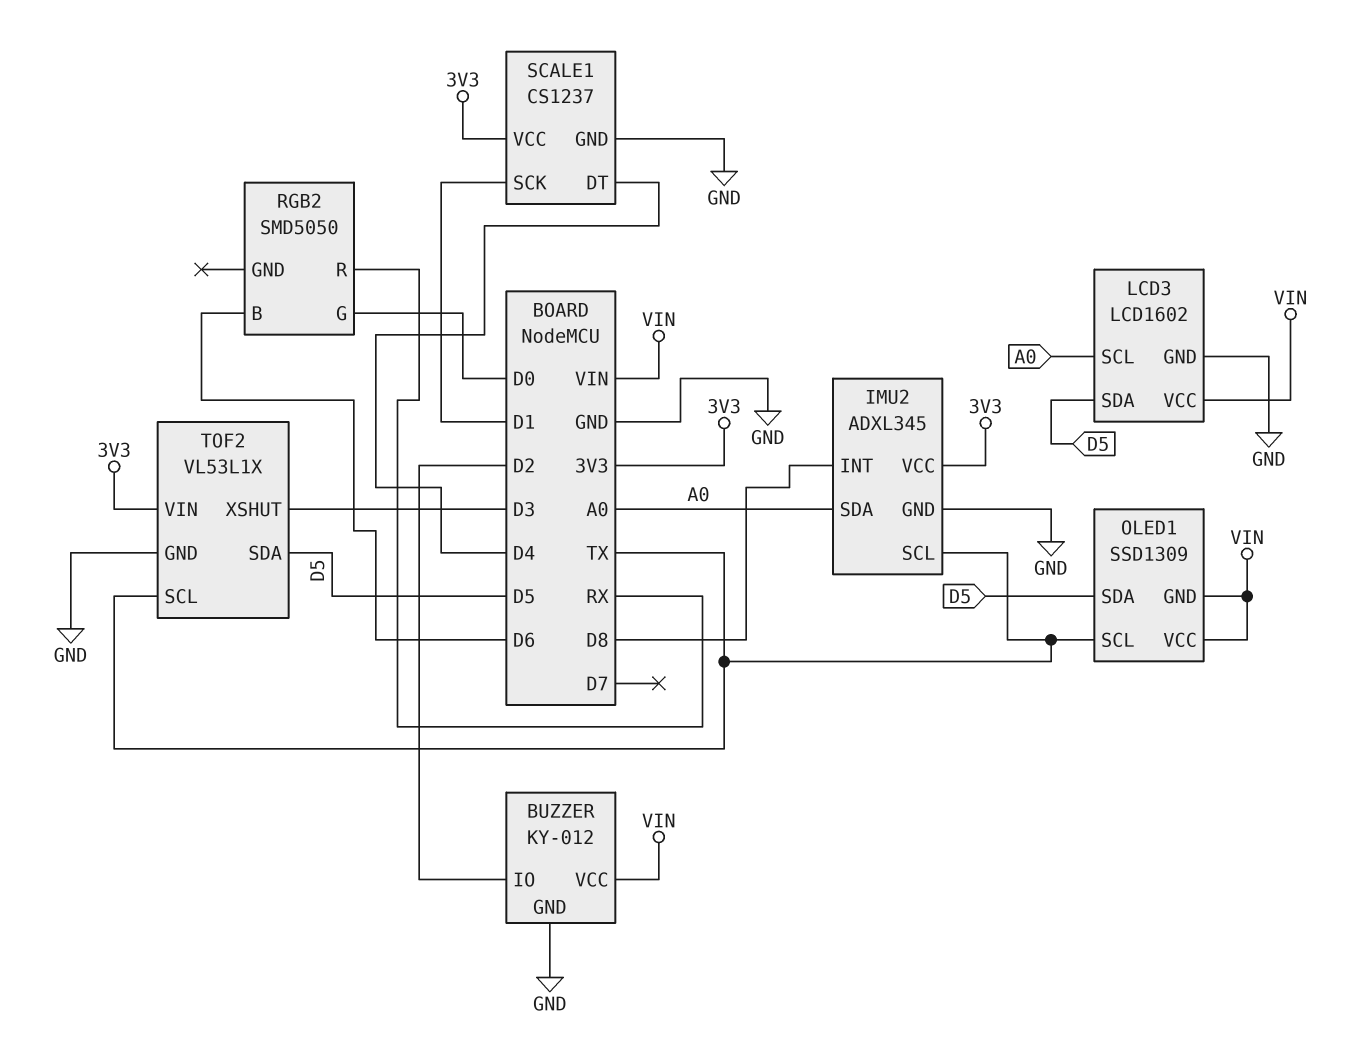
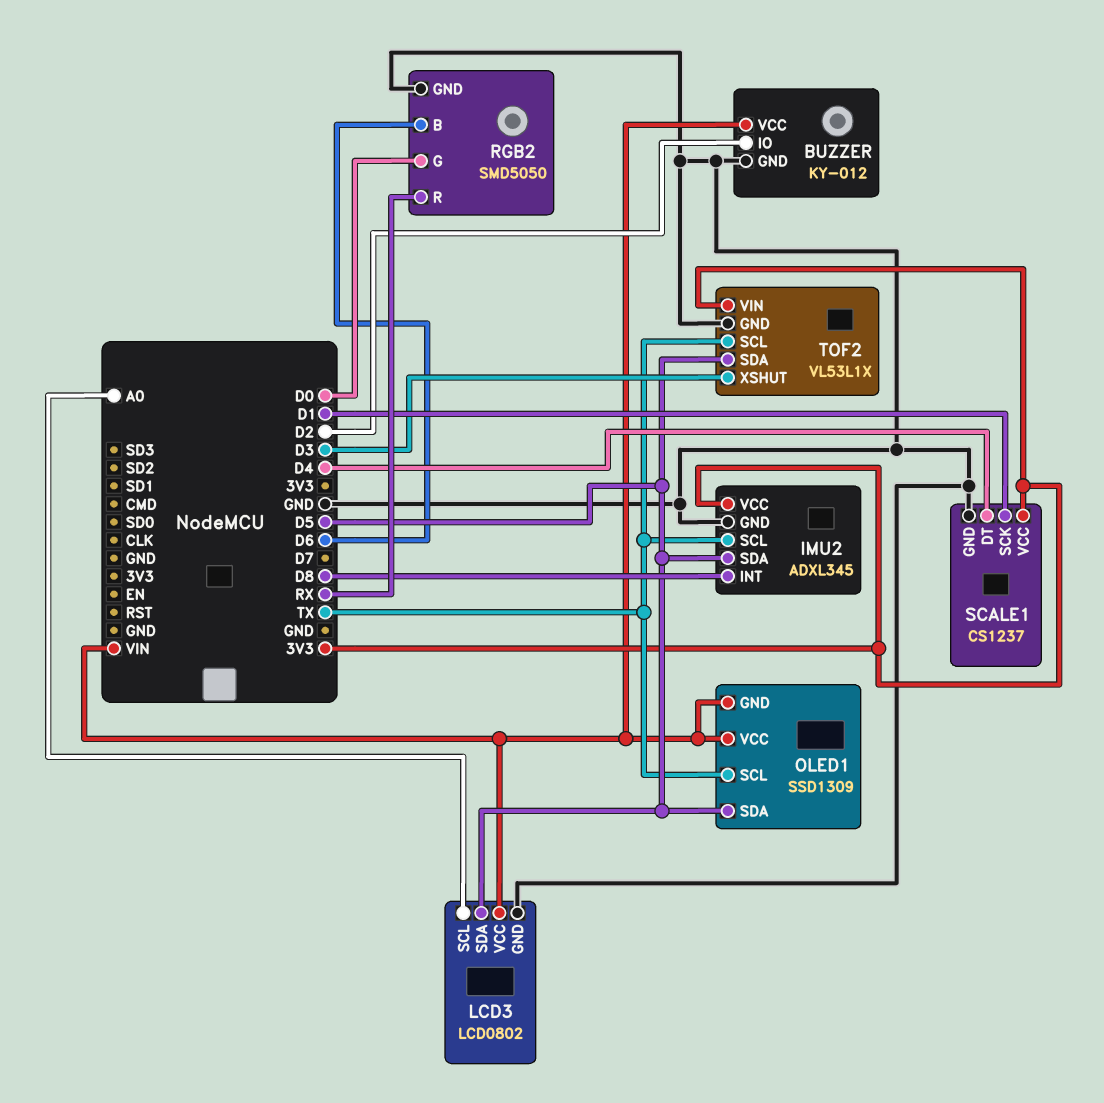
IMU2 pin SDA: A0 -> D5
LCD3: LCD1602 -> LCD0802
RGB2 pin GND: none -> GND

